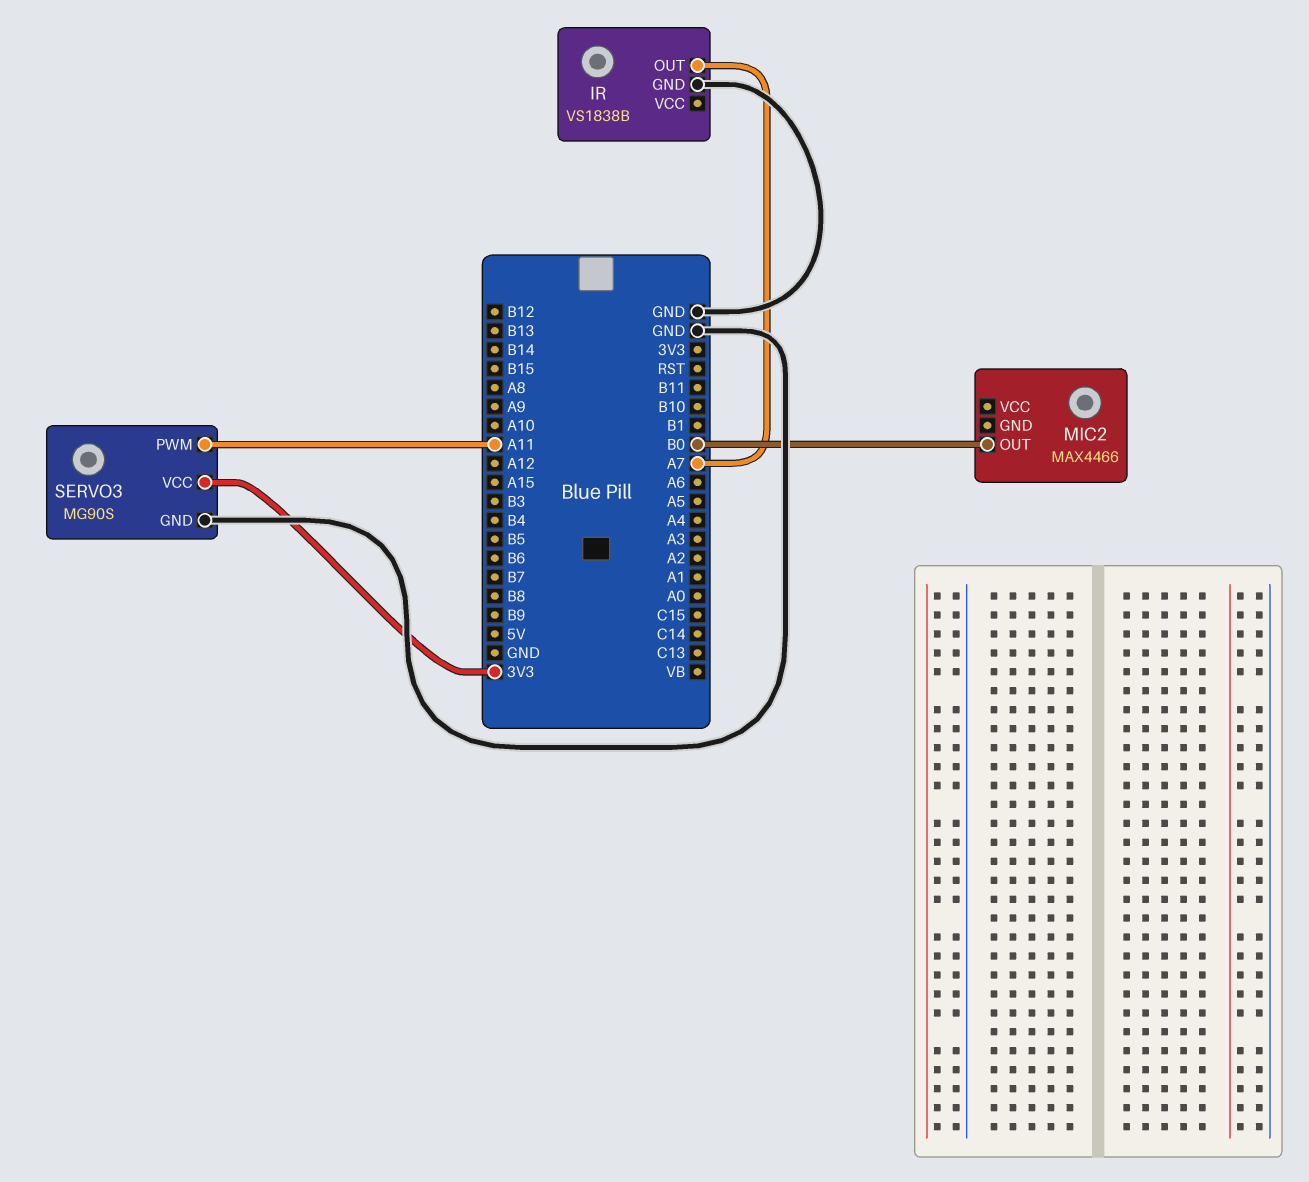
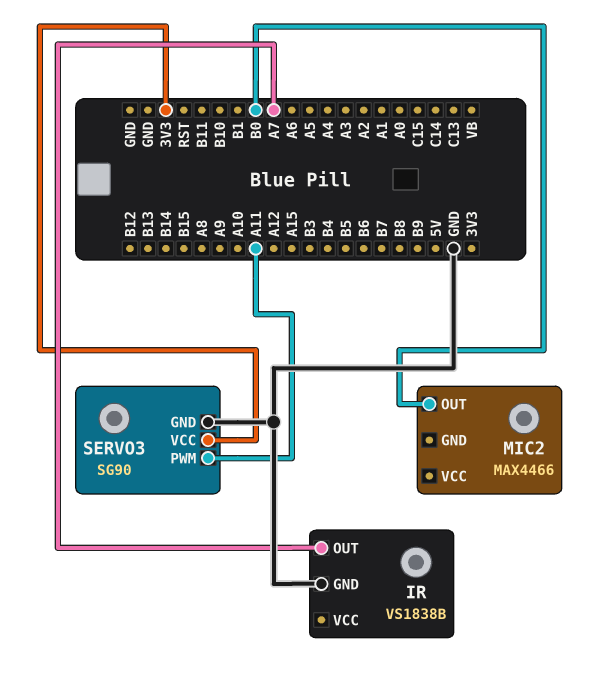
SERVO3: MG90S -> SG90

